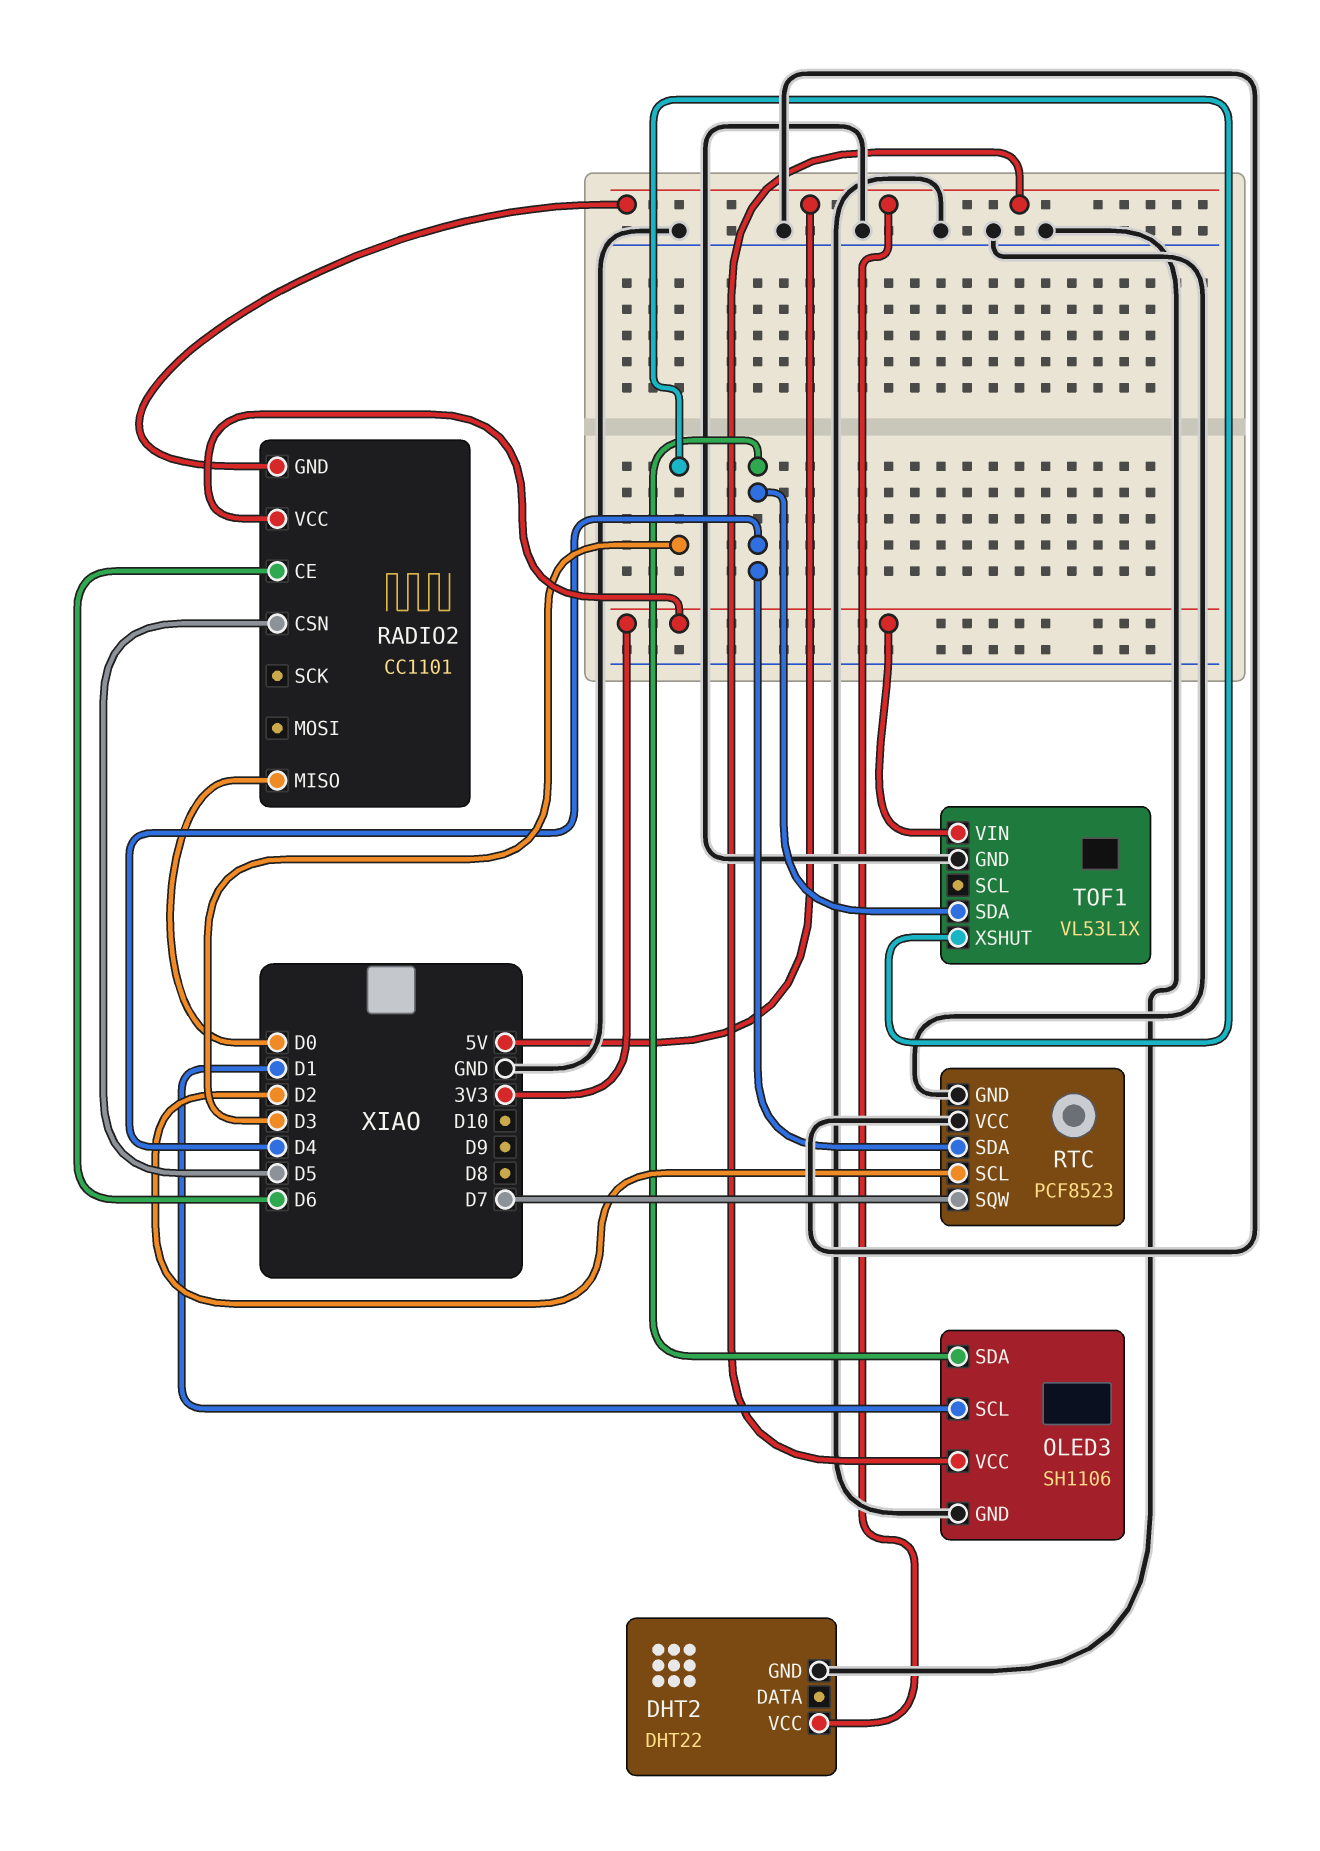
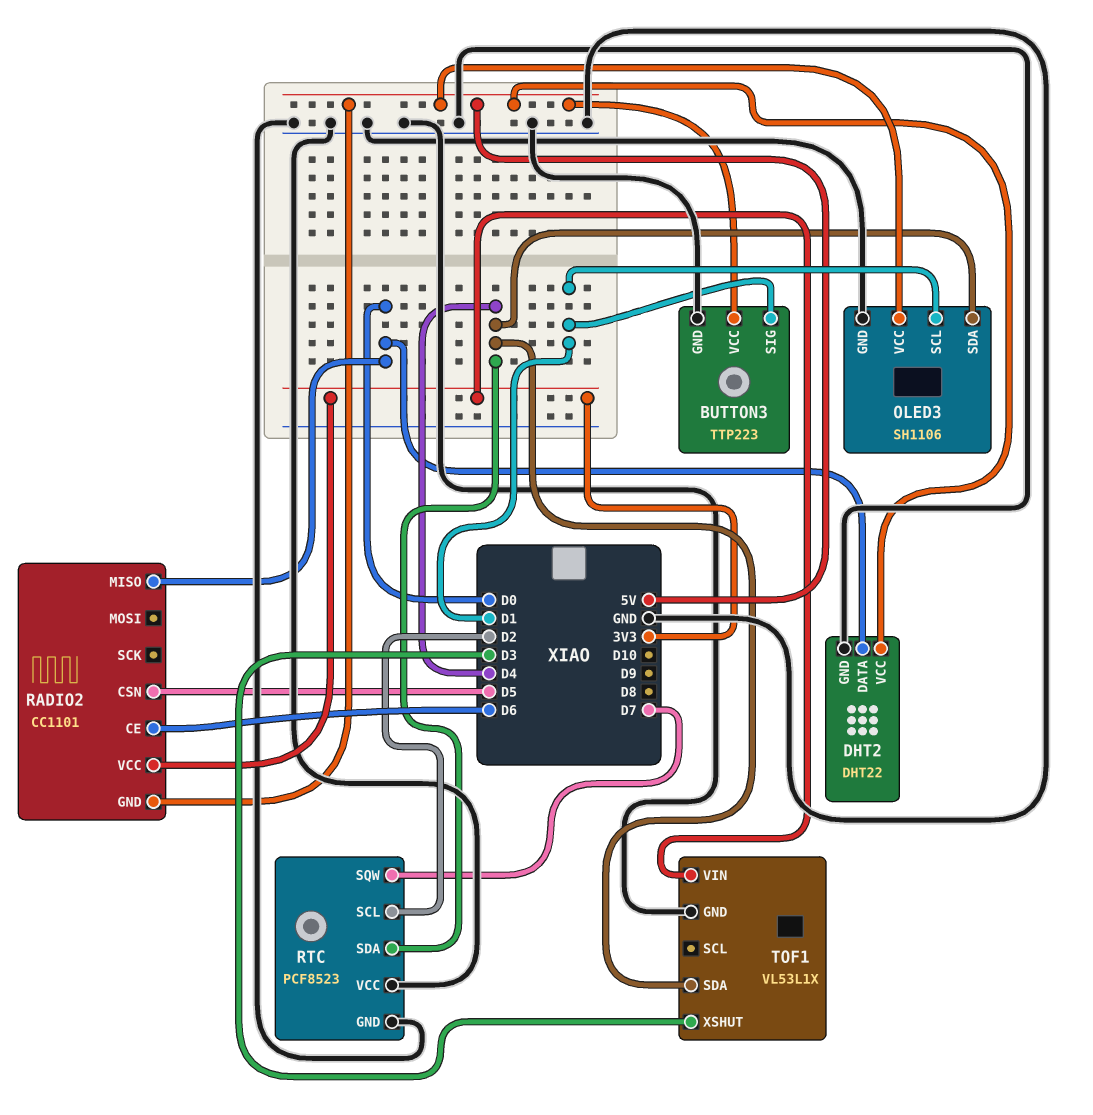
BUTTON3: none -> TTP223
BUTTON3 pin GND: none -> GND
BUTTON3 pin SIG: none -> D1
BUTTON3 pin VCC: none -> 5V
DHT2 pin DATA: none -> D0

